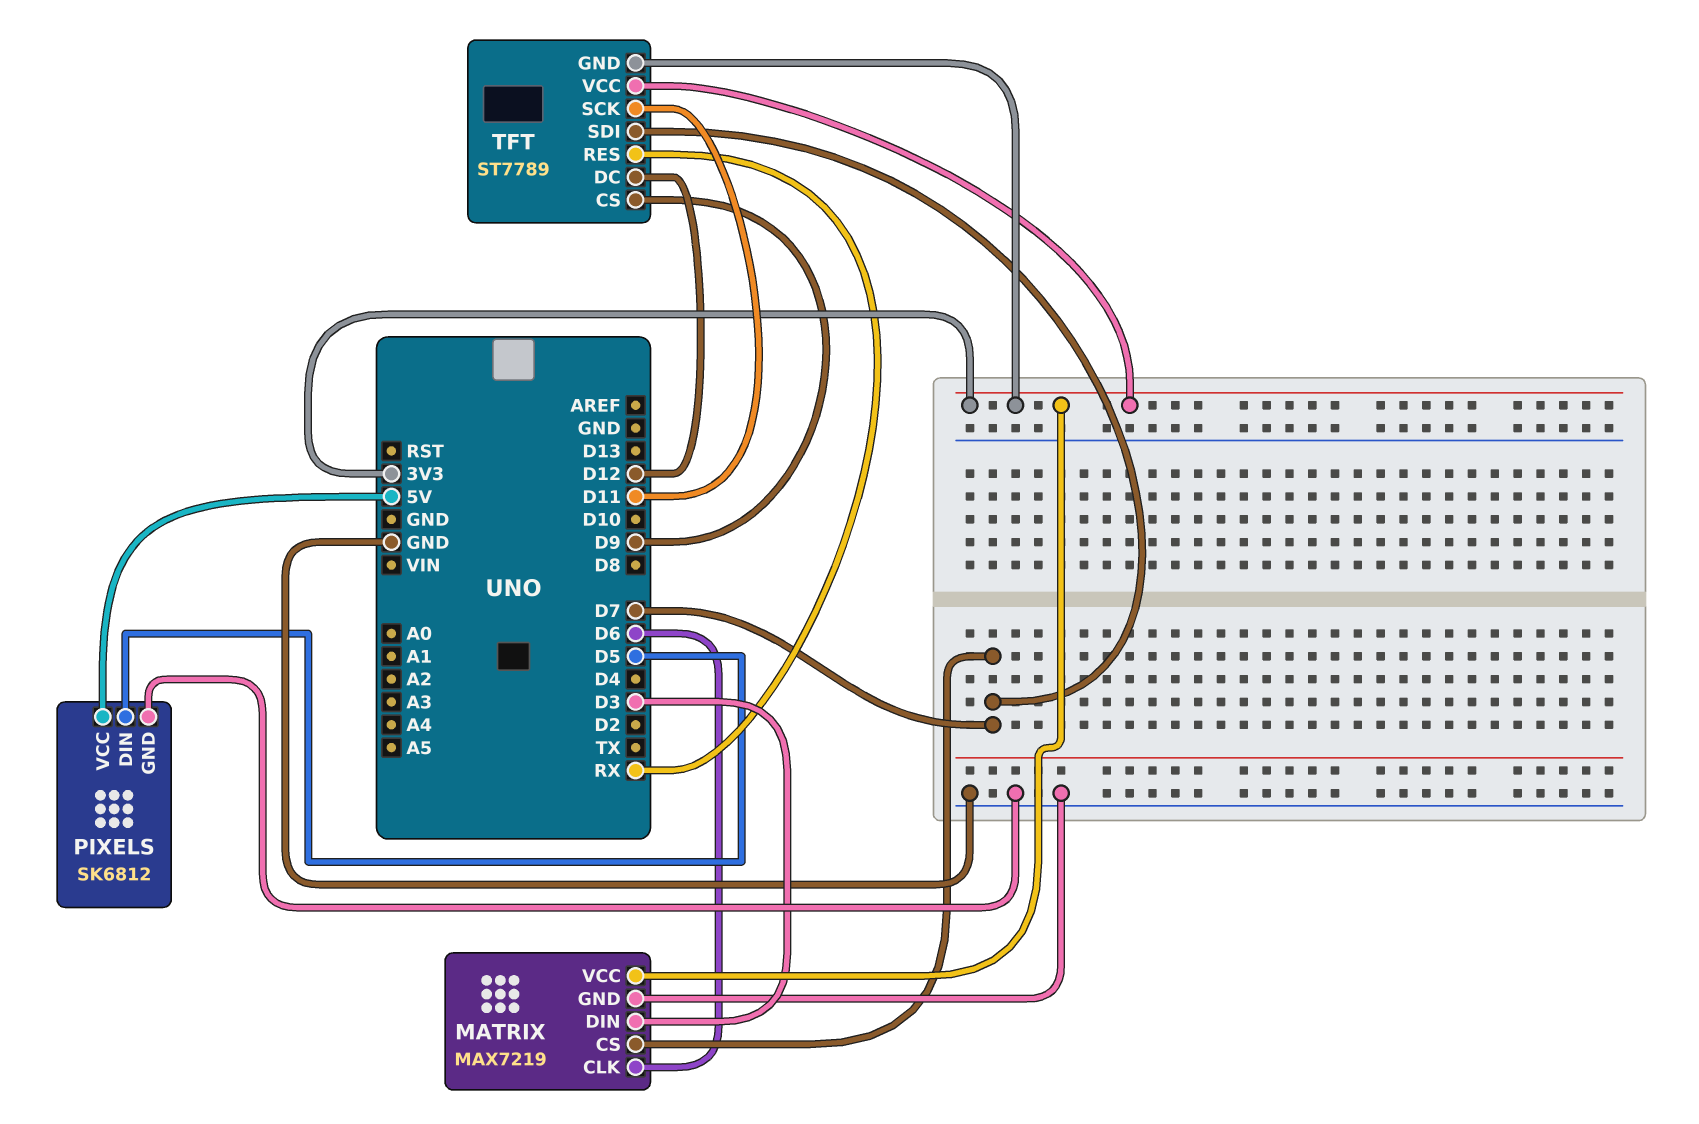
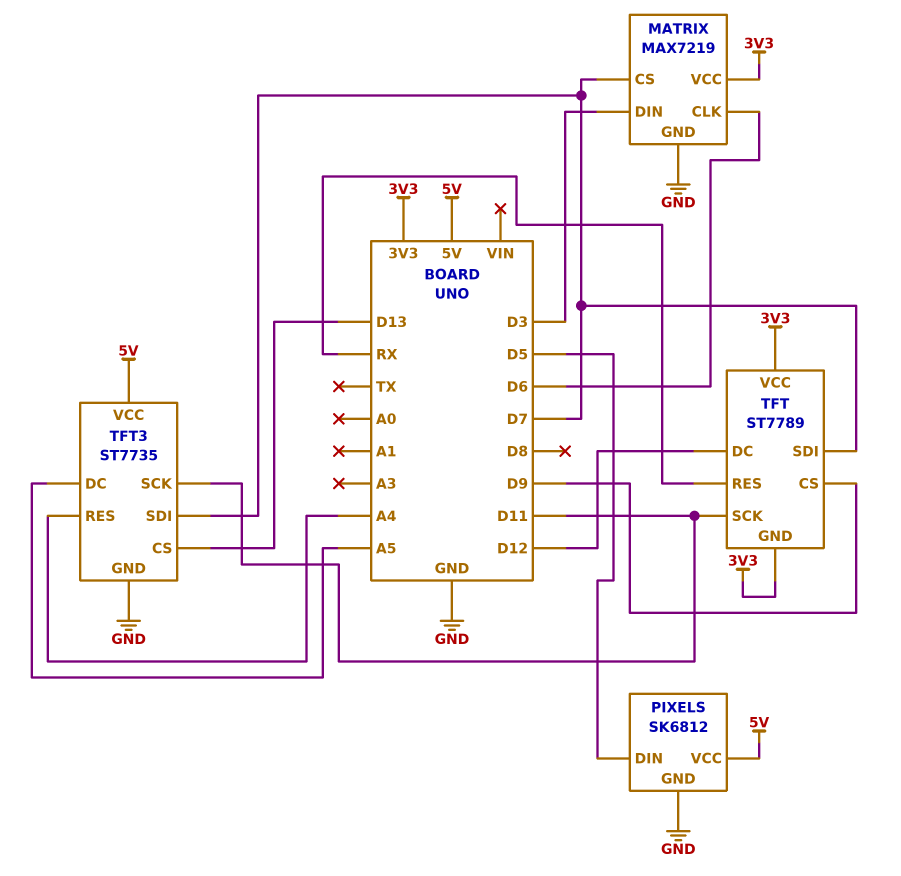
TFT3: none -> ST7735
TFT3 pin CS: none -> D13
TFT3 pin DC: none -> A5
TFT3 pin GND: none -> GND
TFT3 pin RES: none -> A4
TFT3 pin SCK: none -> D11
TFT3 pin SDI: none -> D7
TFT3 pin VCC: none -> 5V

